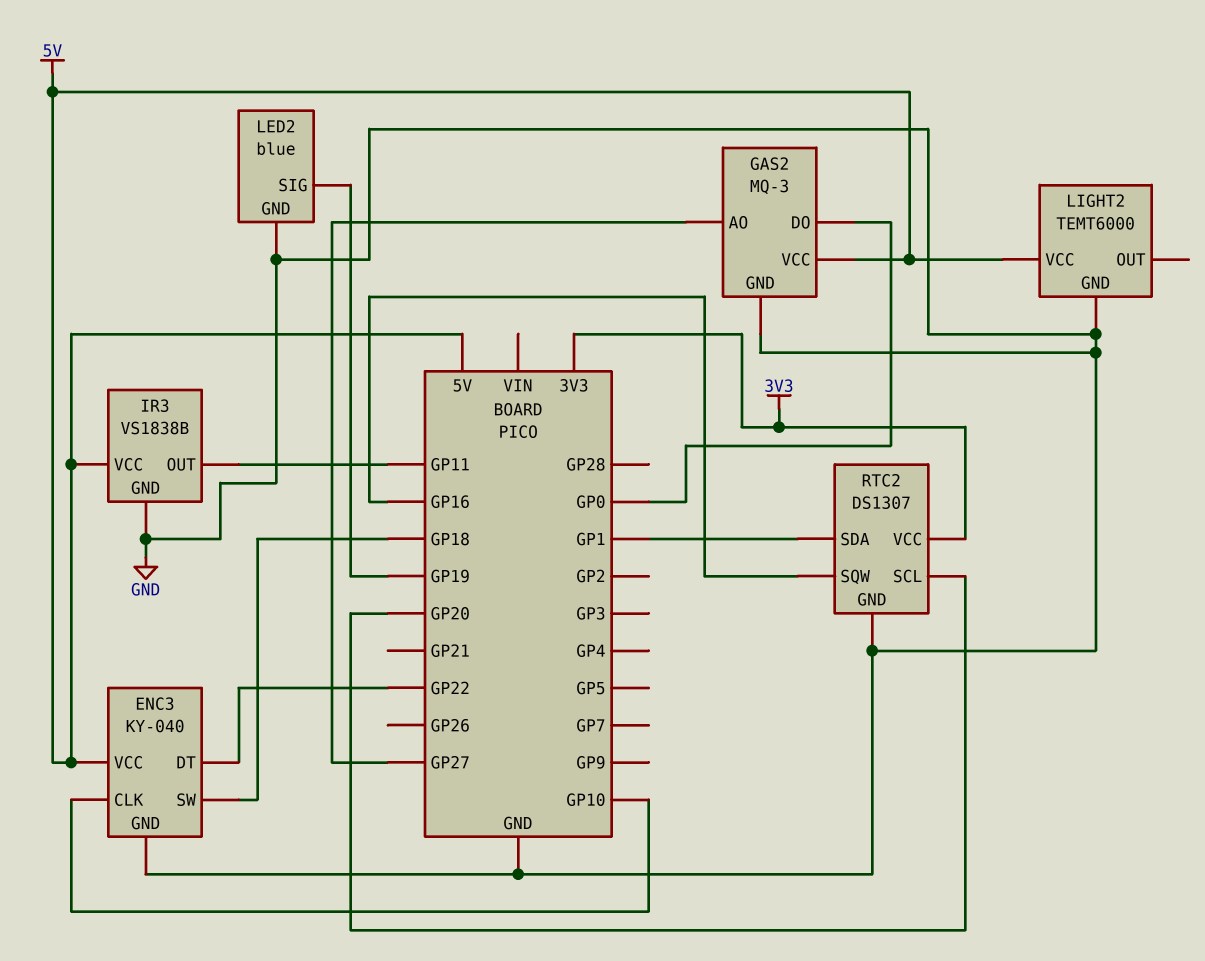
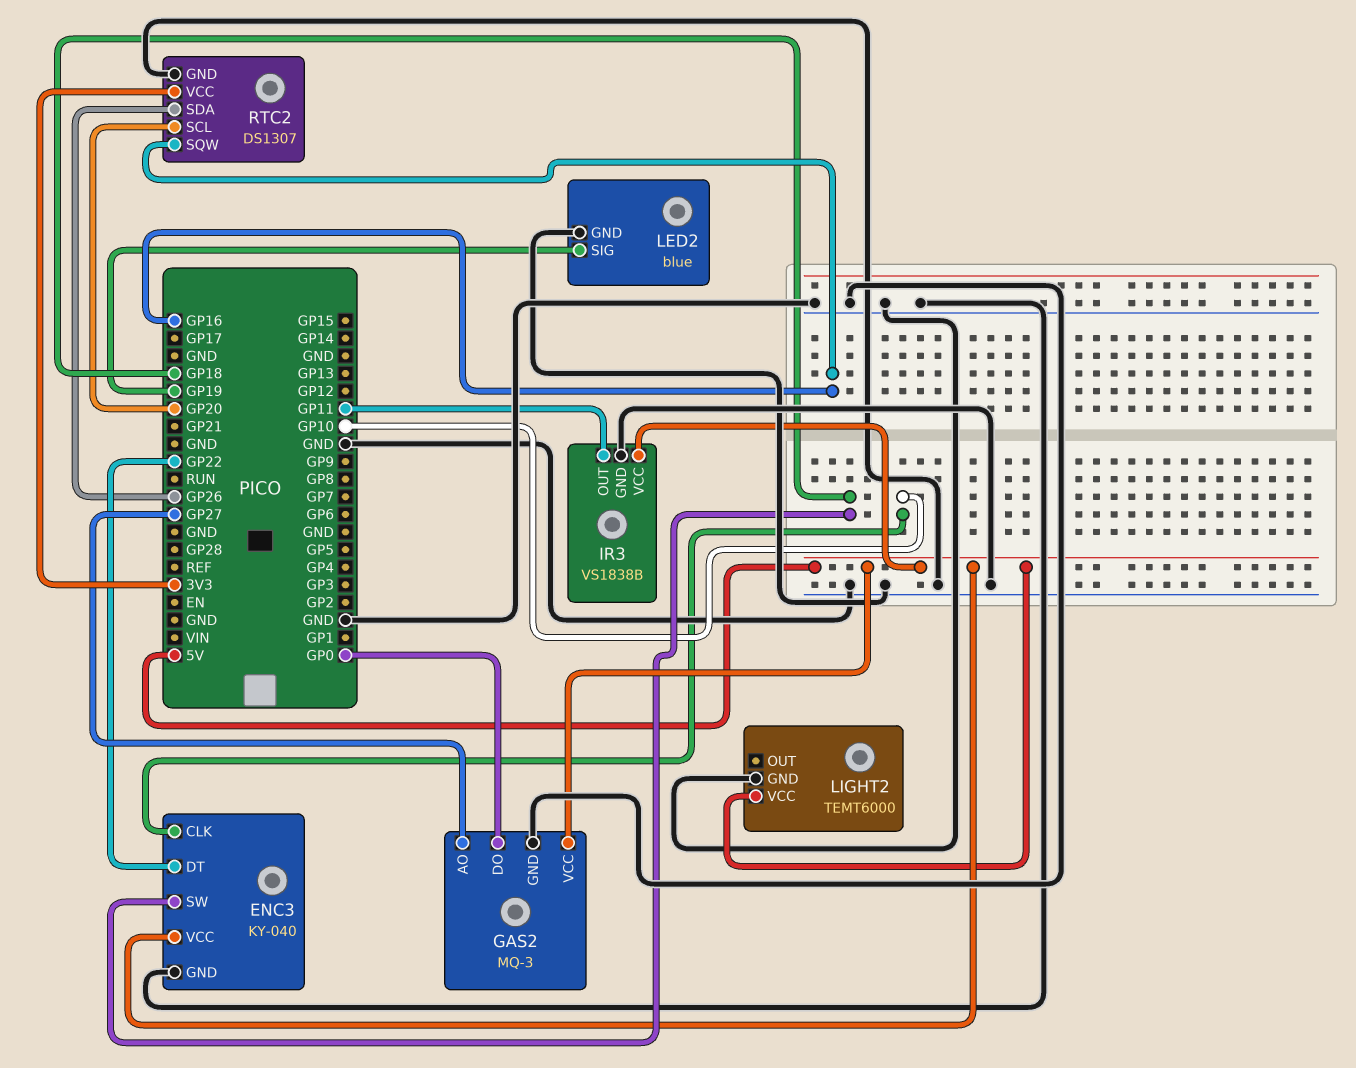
RTC2 pin SDA: GP1 -> GP26

